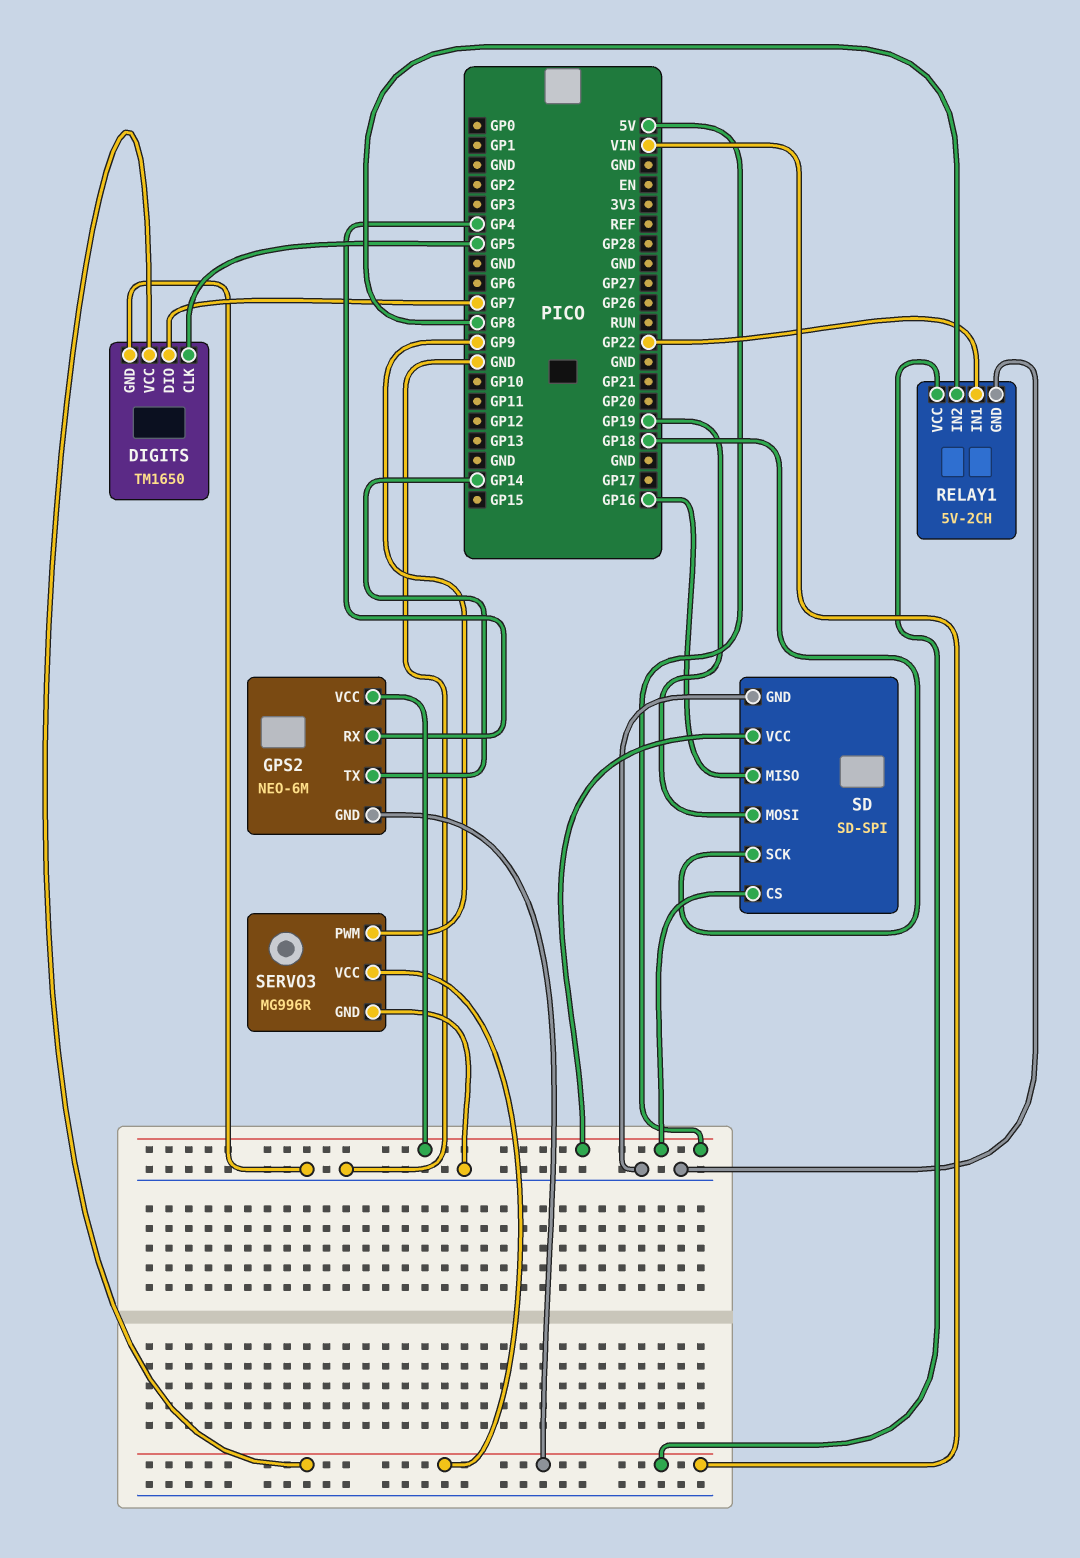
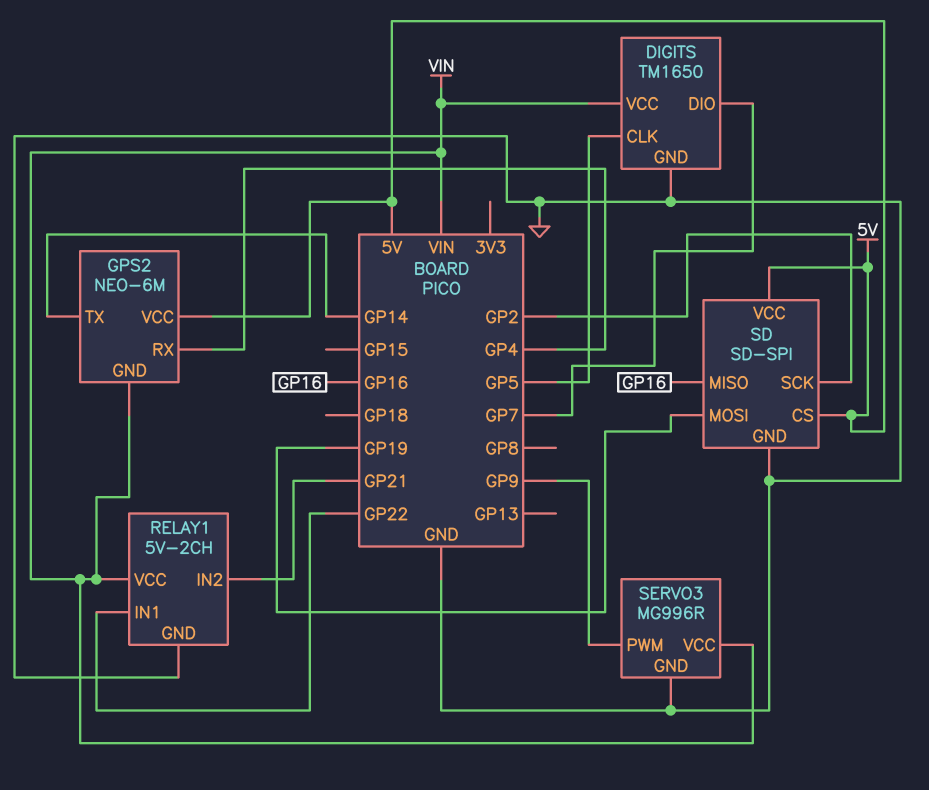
RELAY1 pin IN2: GP8 -> GP21
SD pin SCK: GP18 -> GP2

